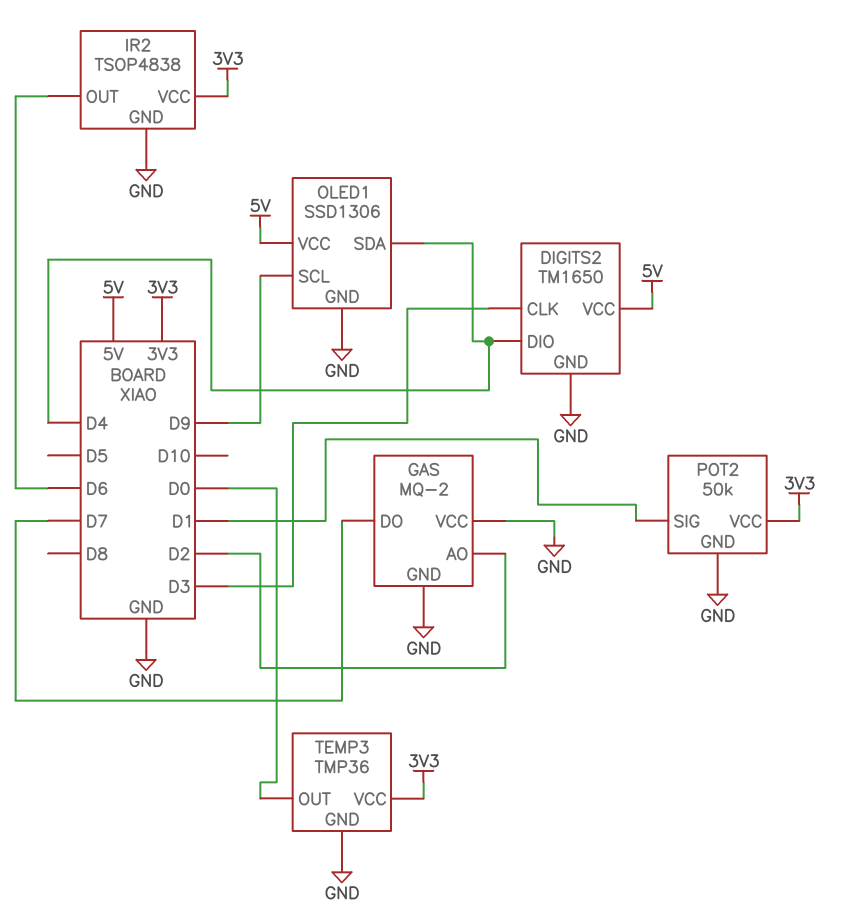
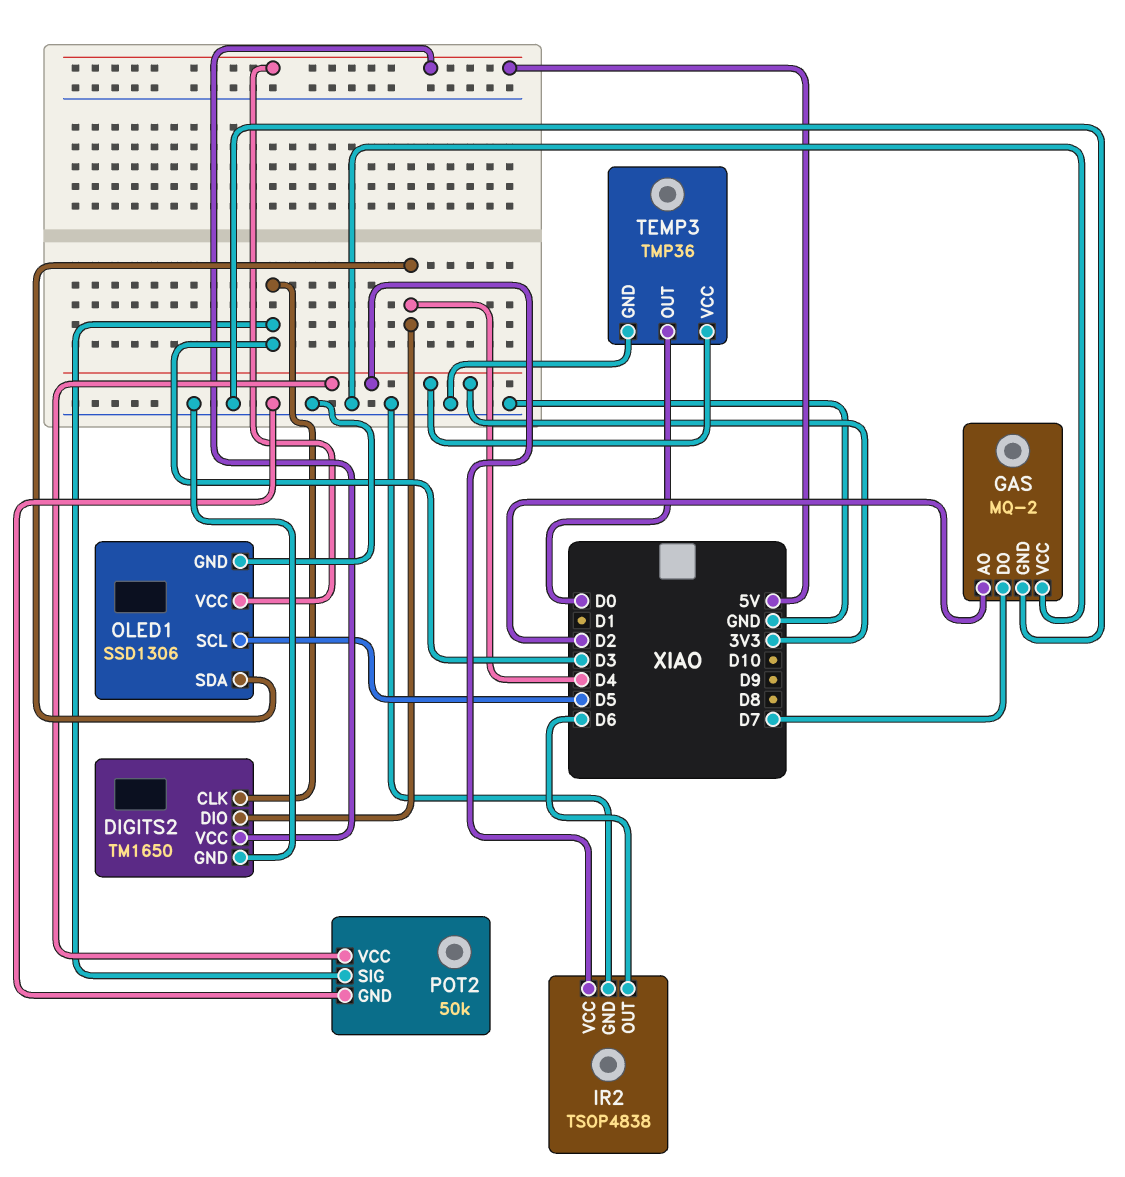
OLED1 pin SCL: D9 -> D5
POT2 pin SIG: D1 -> D3

